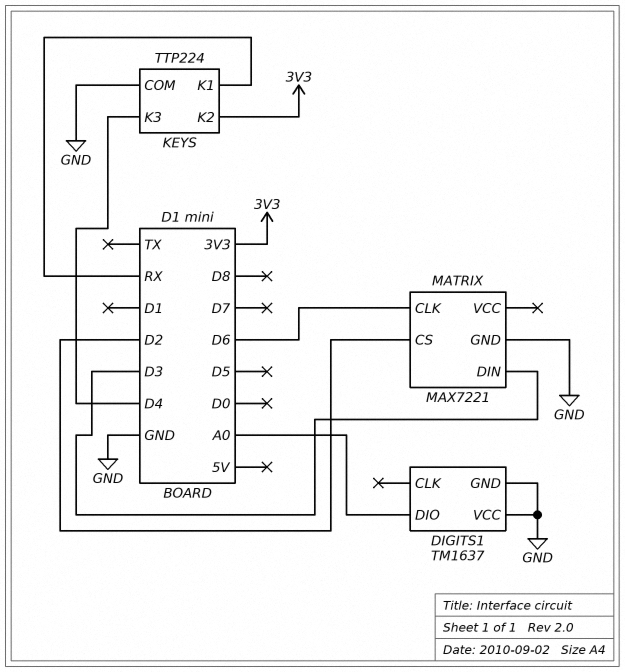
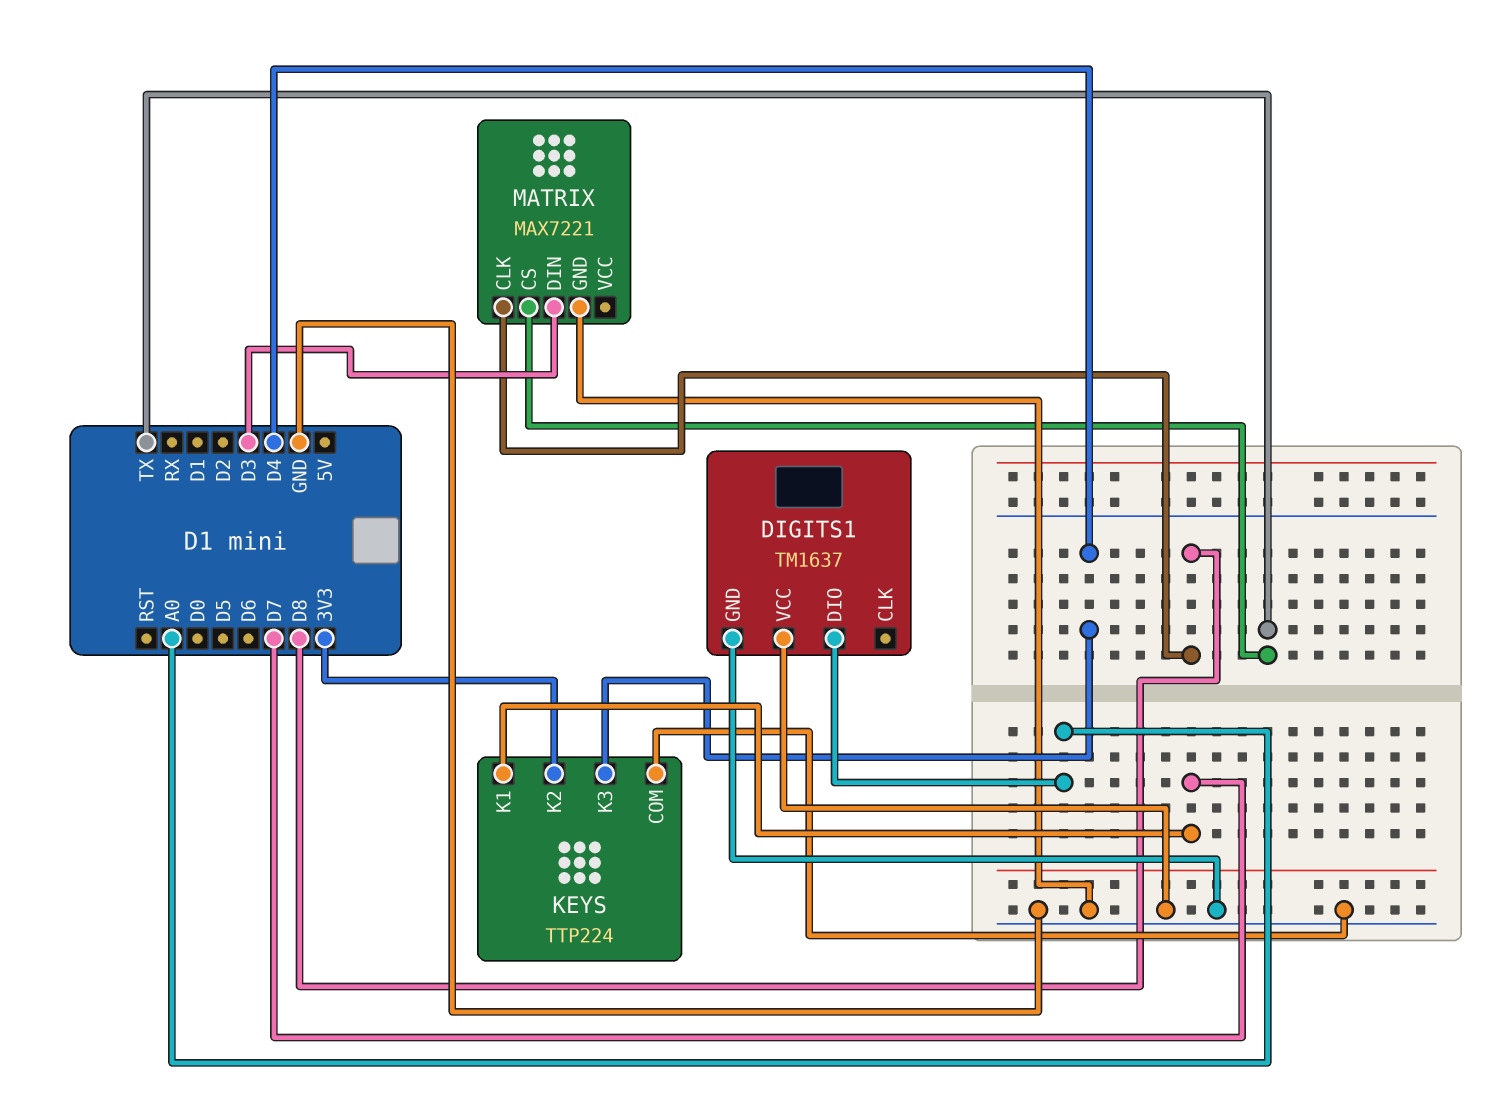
KEYS pin K1: RX -> D7
MATRIX pin CLK: D6 -> D8
MATRIX pin CS: D2 -> TX

